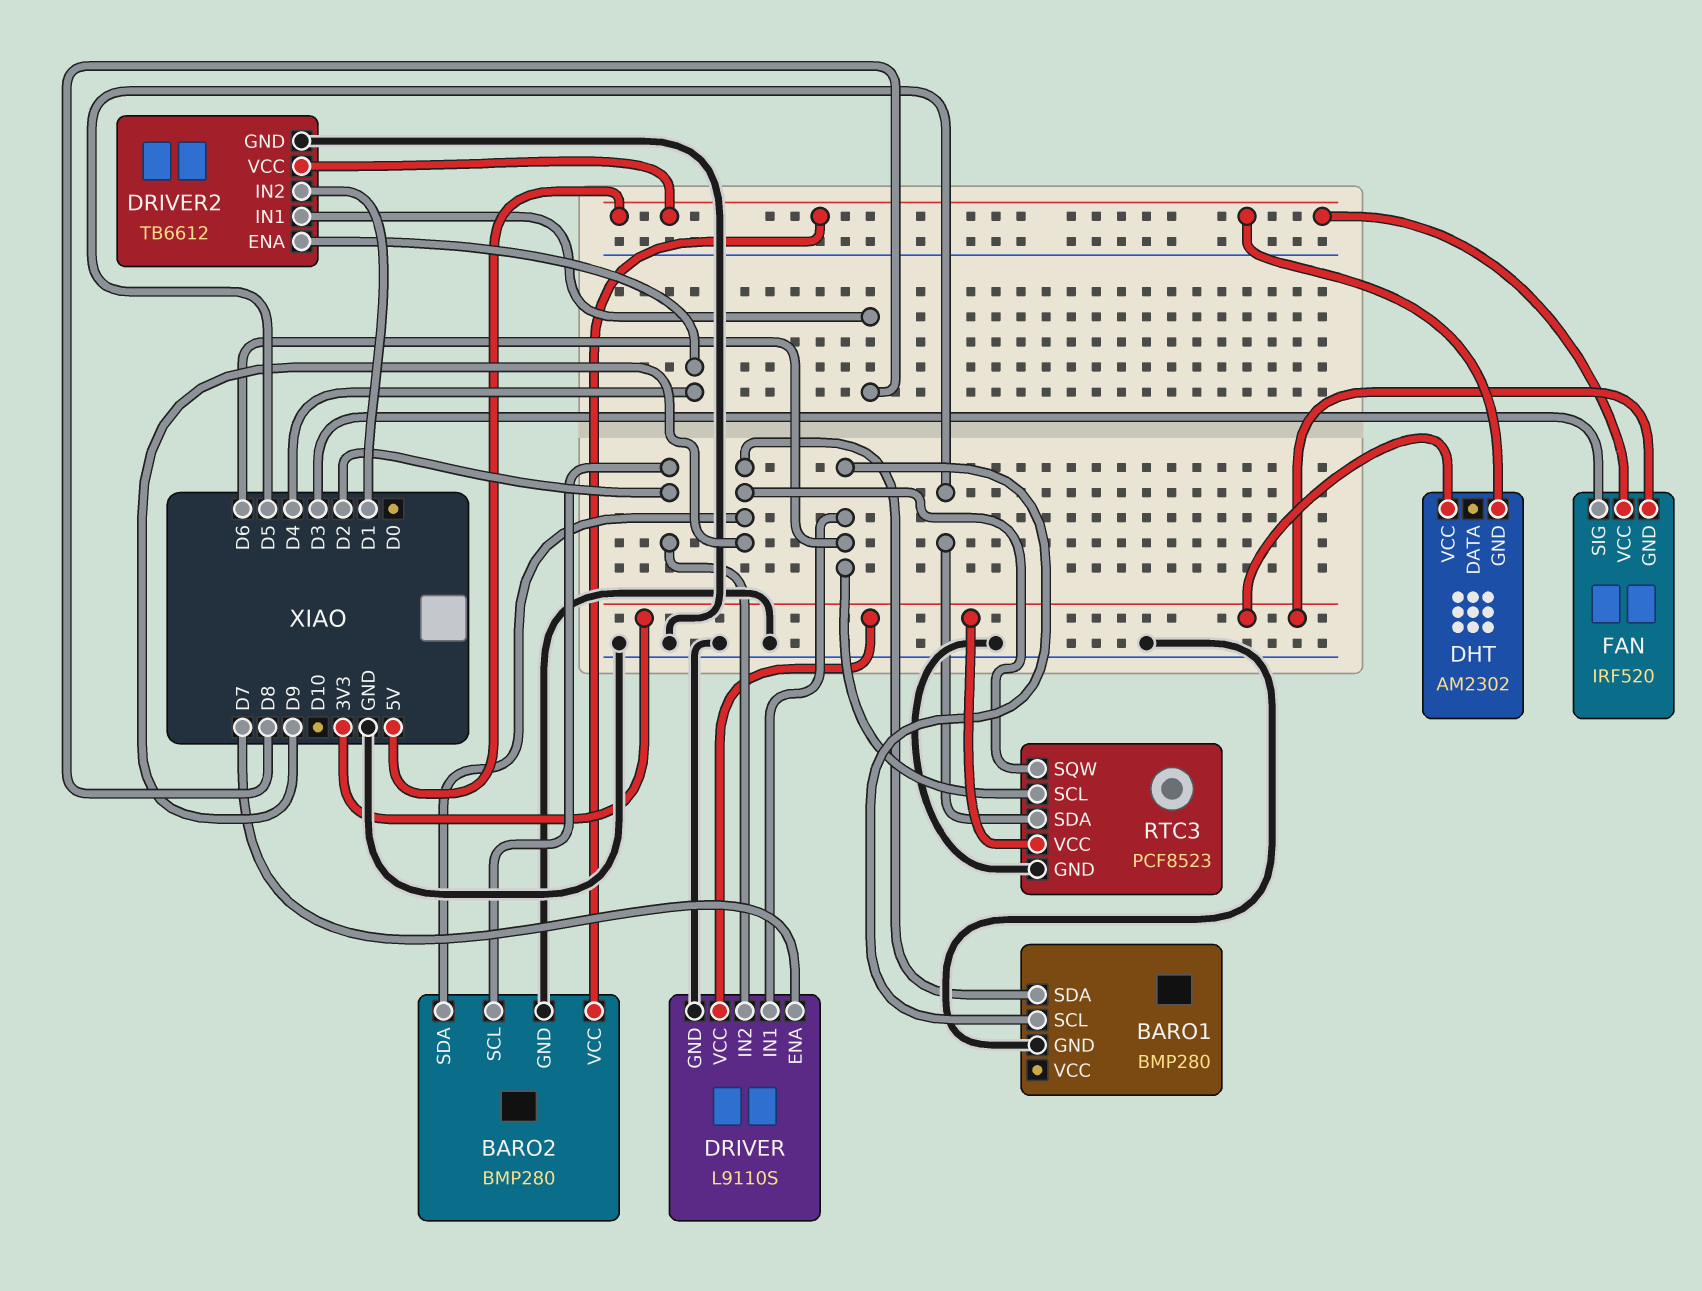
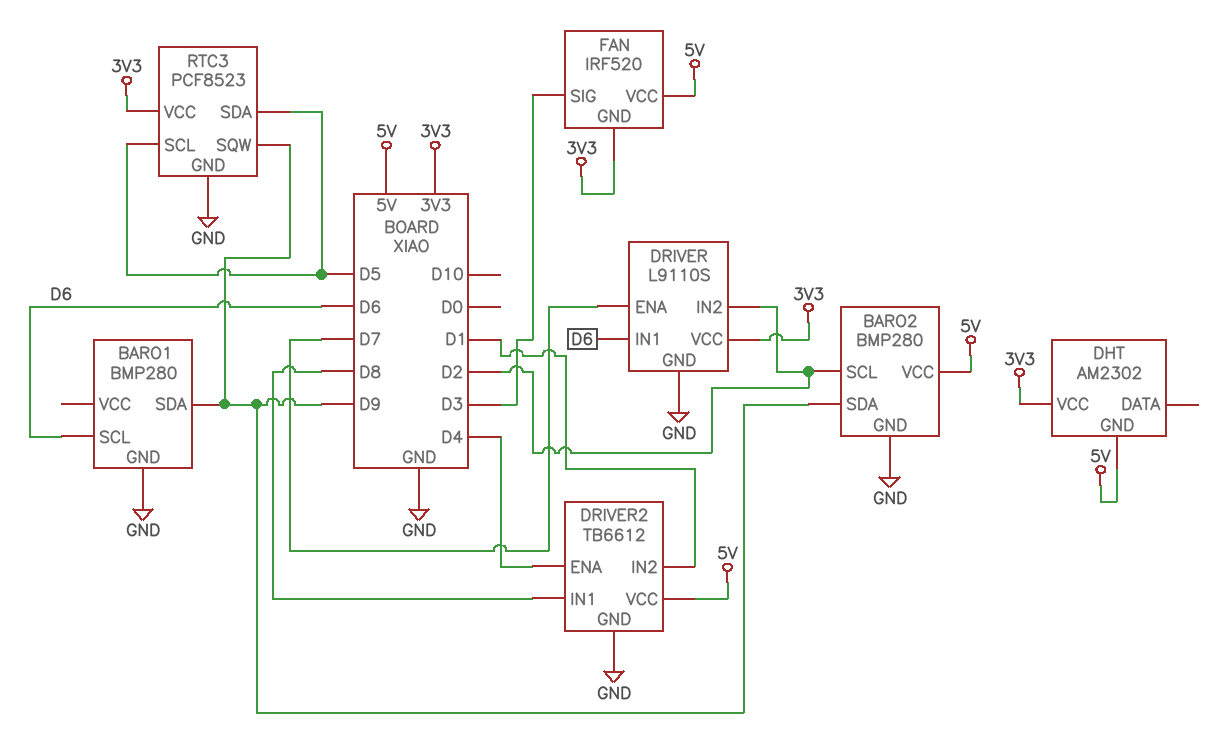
RTC3 pin SCL: D6 -> D5

